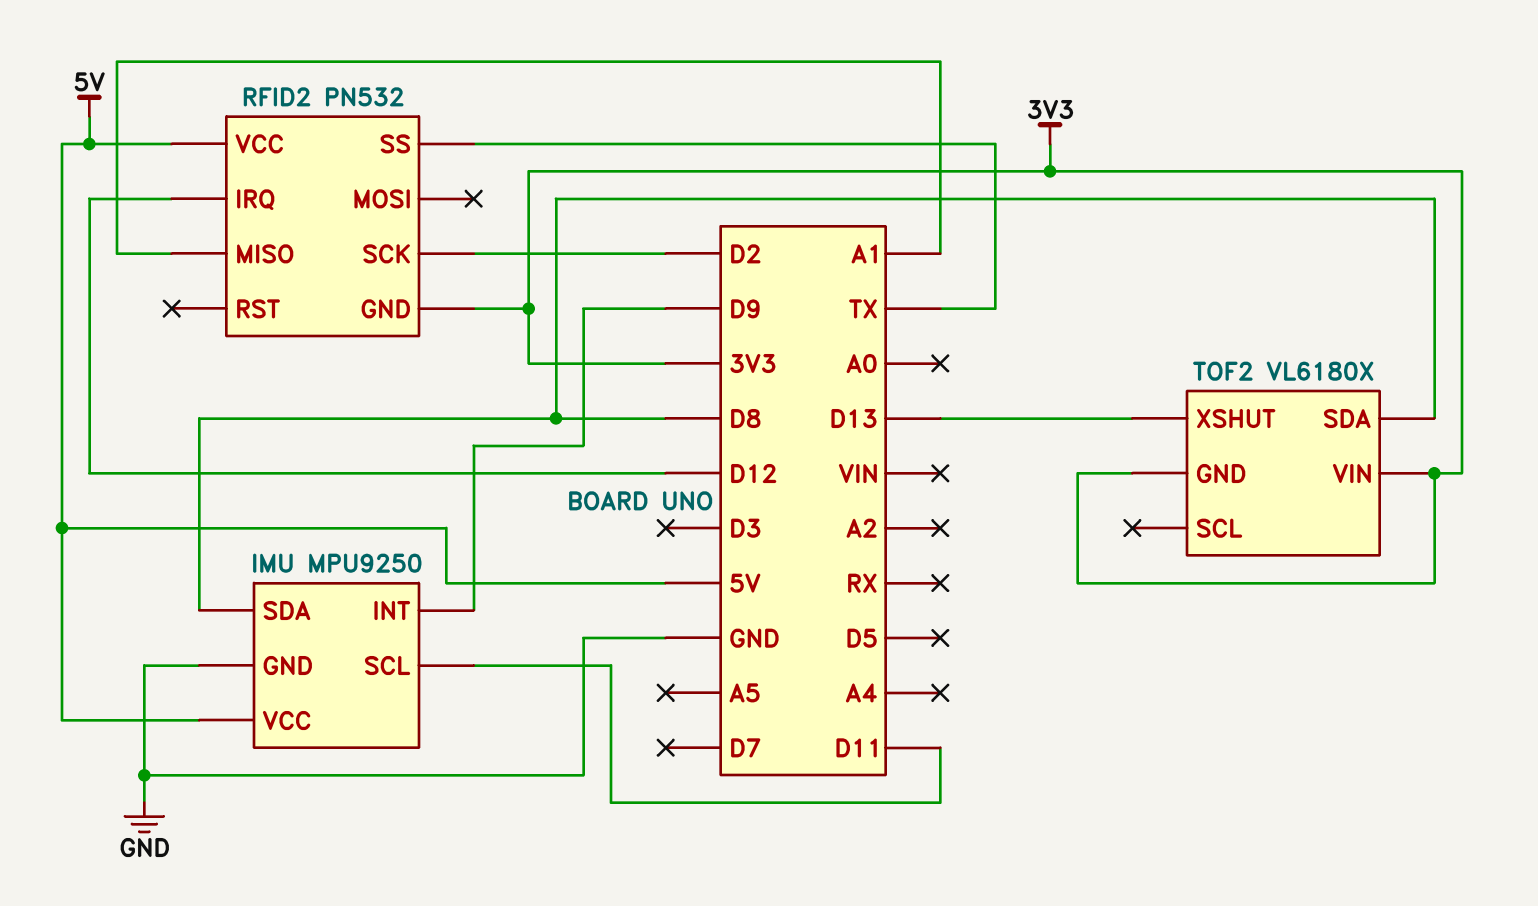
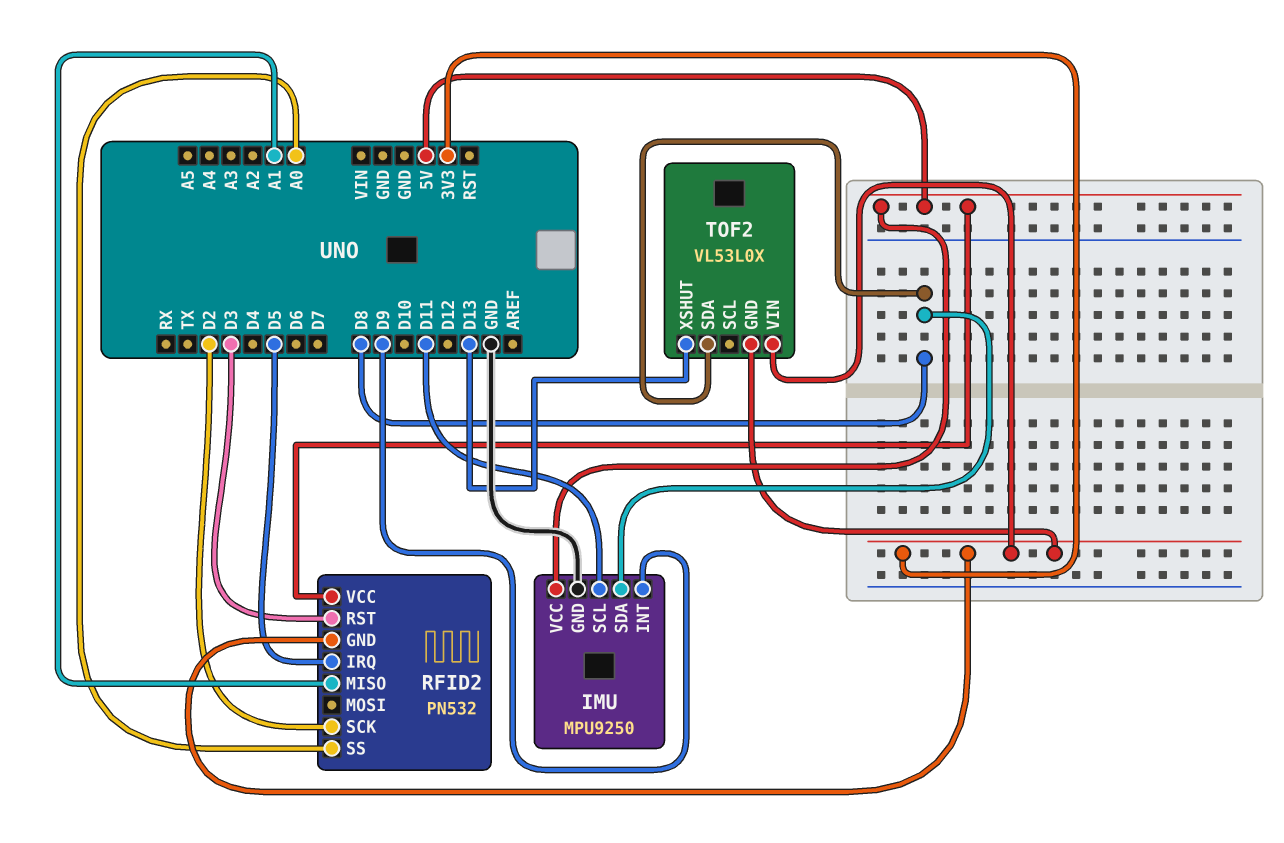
RFID2 pin IRQ: D12 -> D5
RFID2 pin RST: none -> D3
RFID2 pin SS: TX -> A0
TOF2: VL6180X -> VL53L0X

